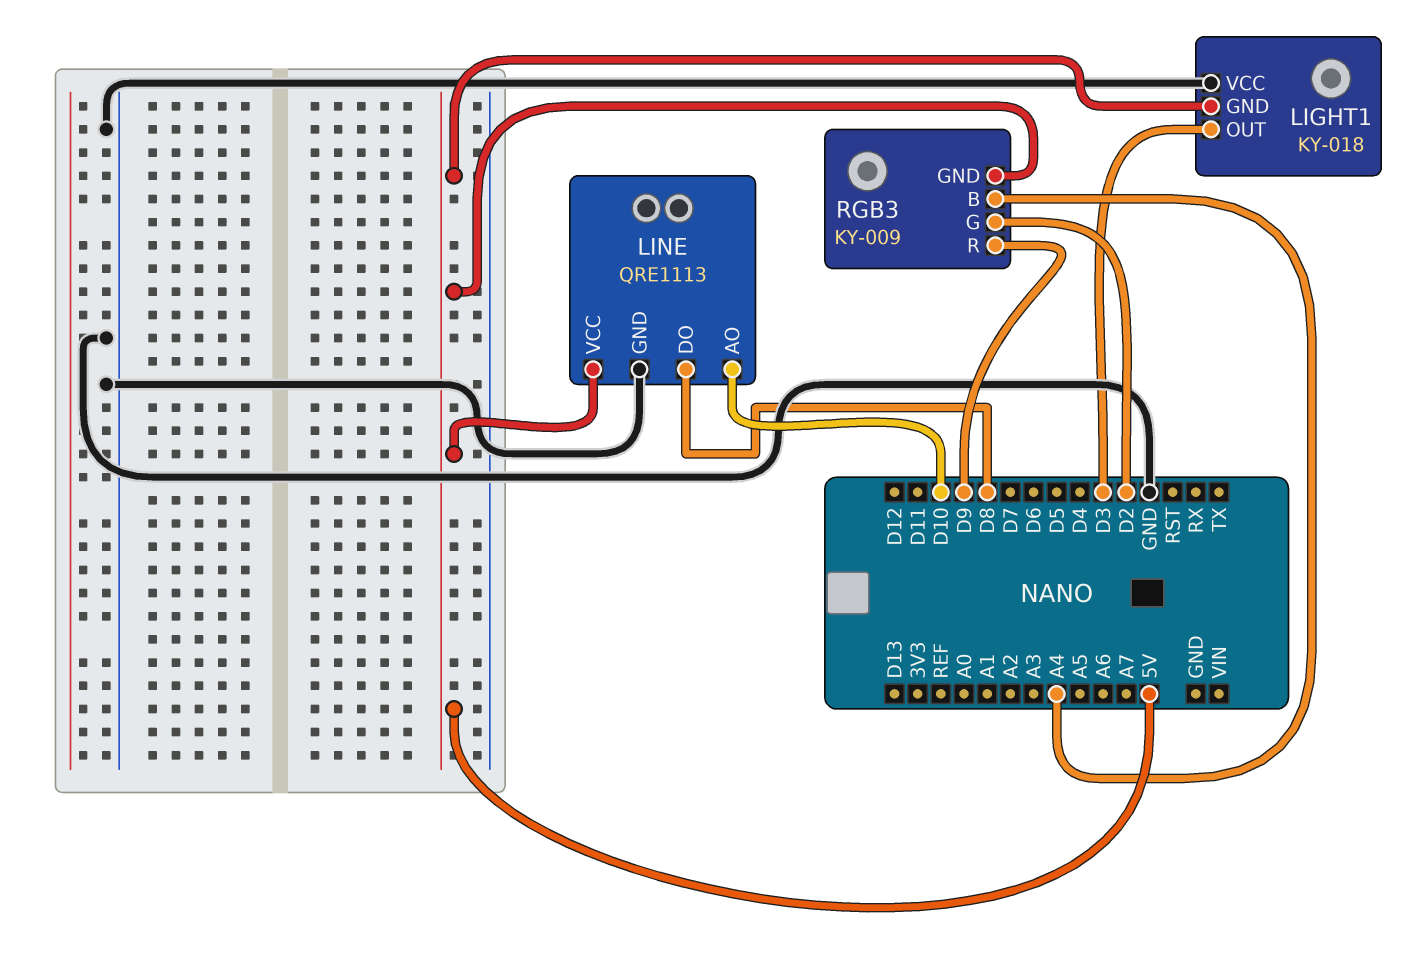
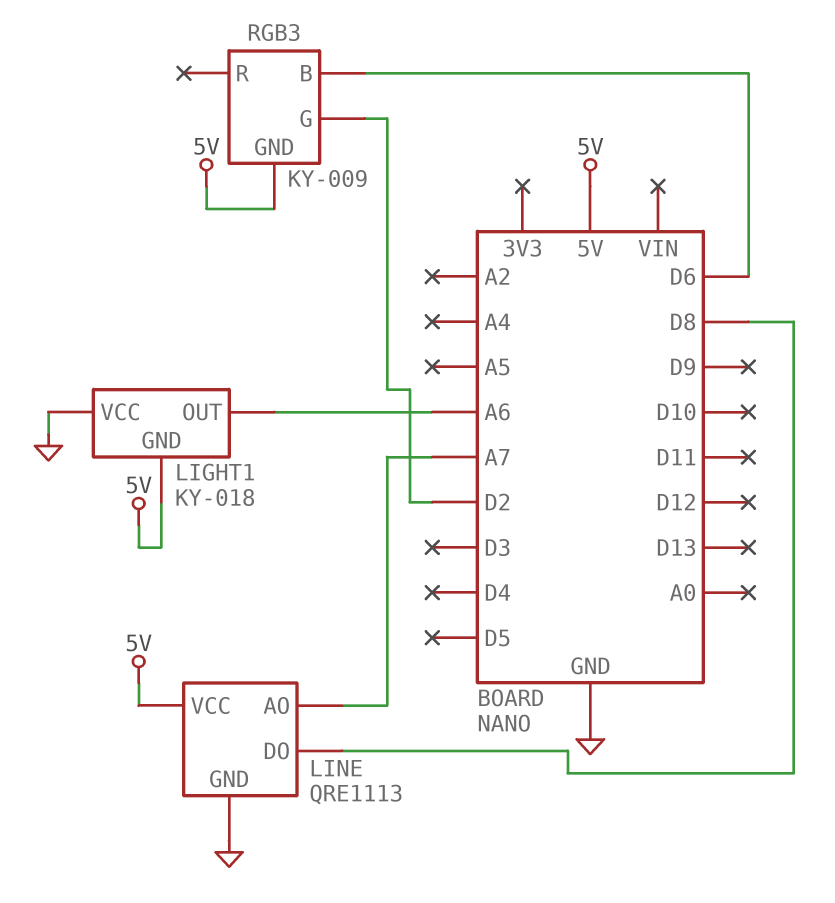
LIGHT1 pin OUT: D3 -> A6
LINE pin AO: D10 -> A7
RGB3 pin B: A4 -> D6
RGB3 pin R: D9 -> none

